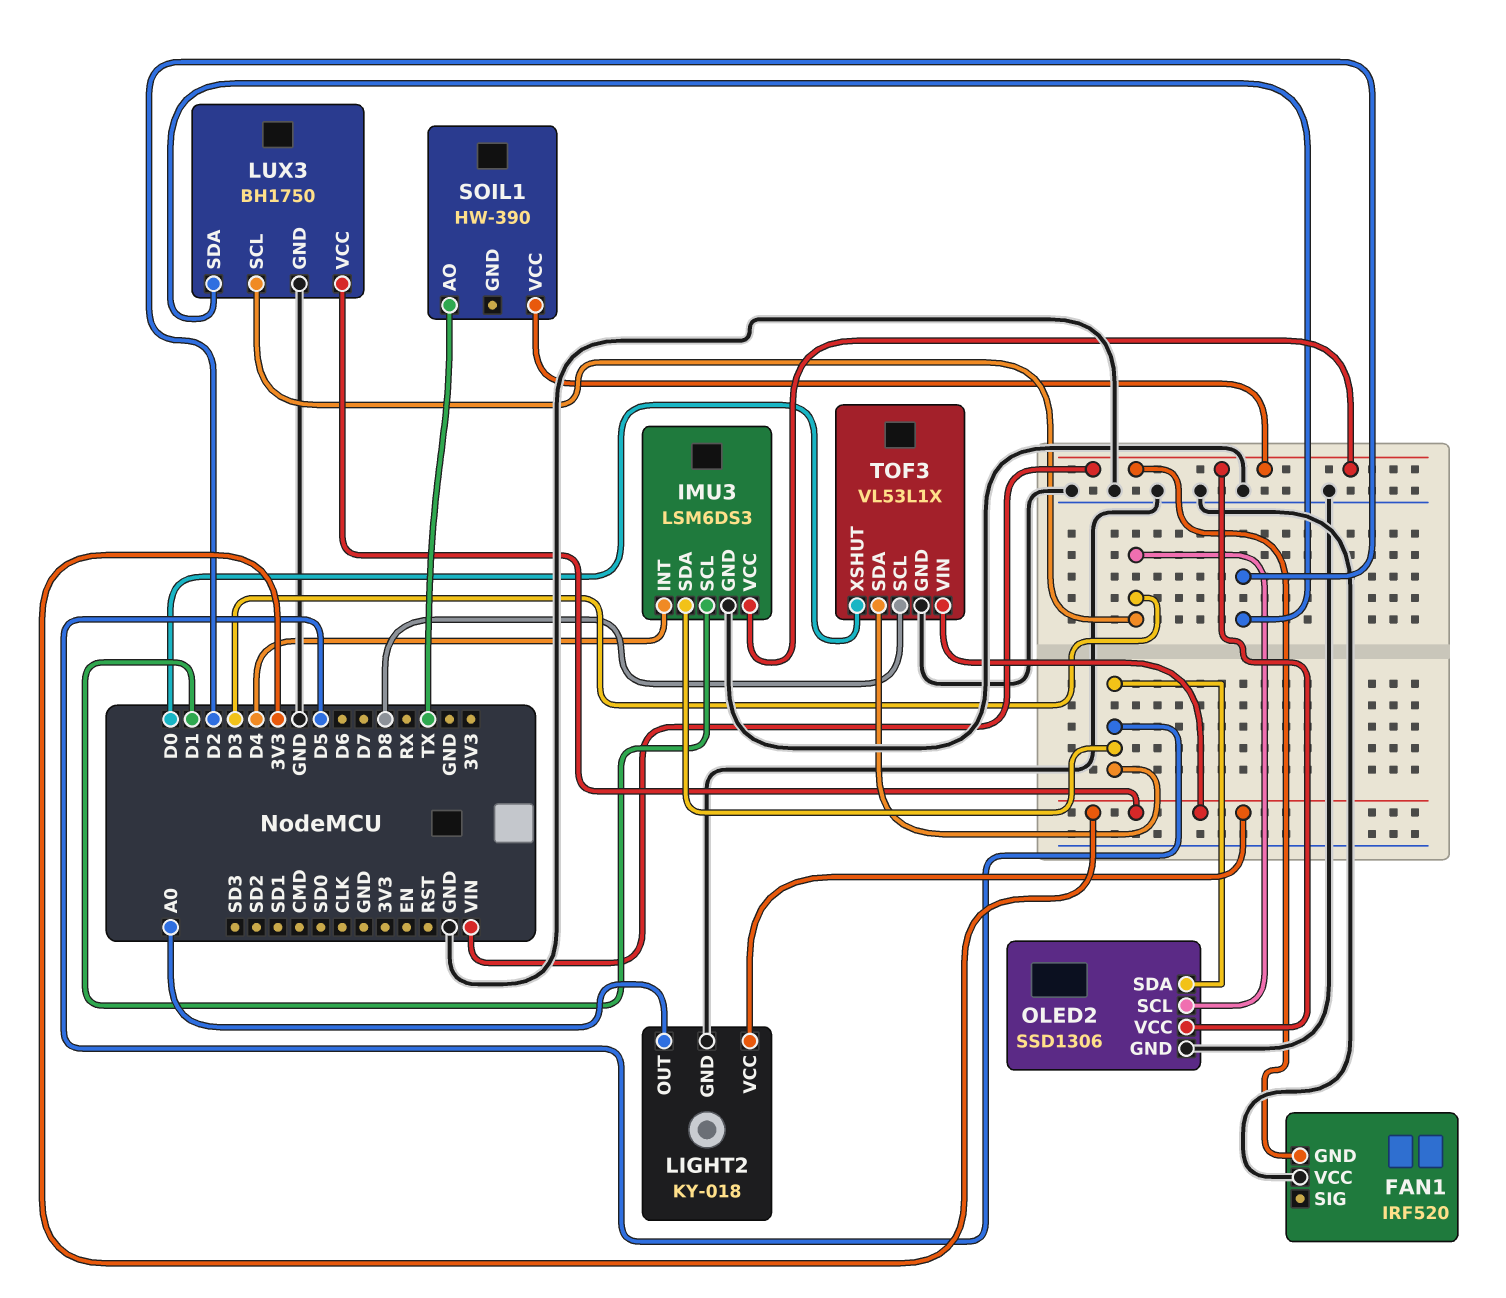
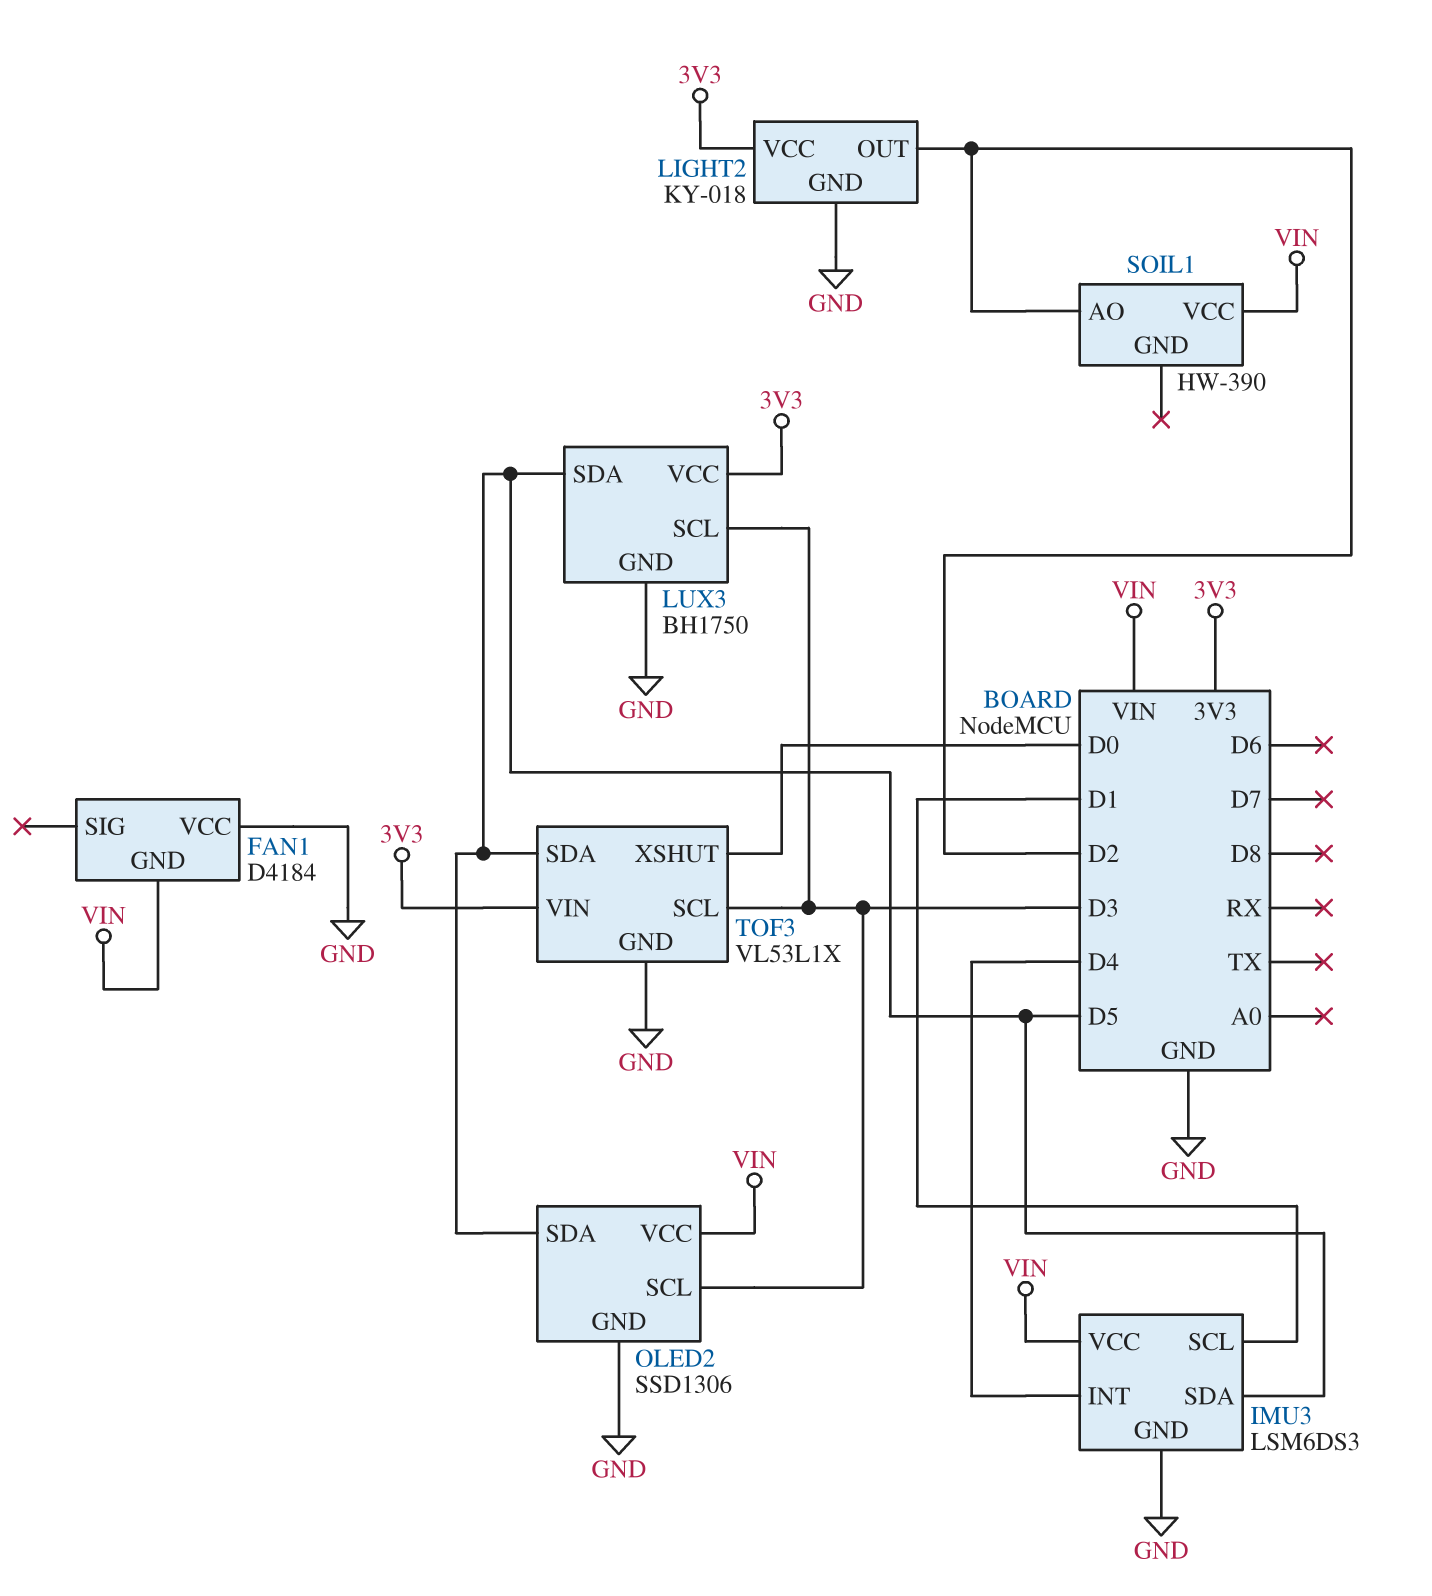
FAN1: IRF520 -> D4184
LIGHT2 pin OUT: A0 -> D2
LUX3 pin SDA: D2 -> D5
SOIL1 pin AO: TX -> D2
TOF3 pin SCL: D8 -> D3

